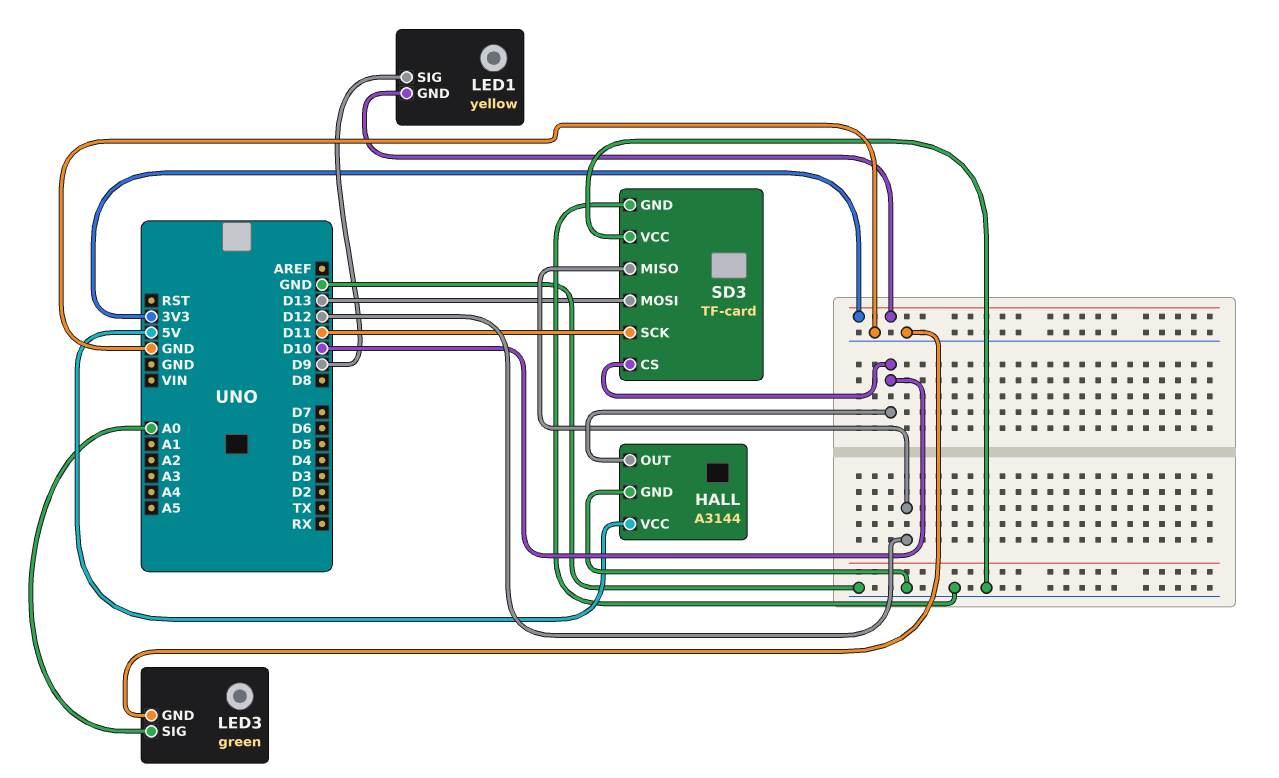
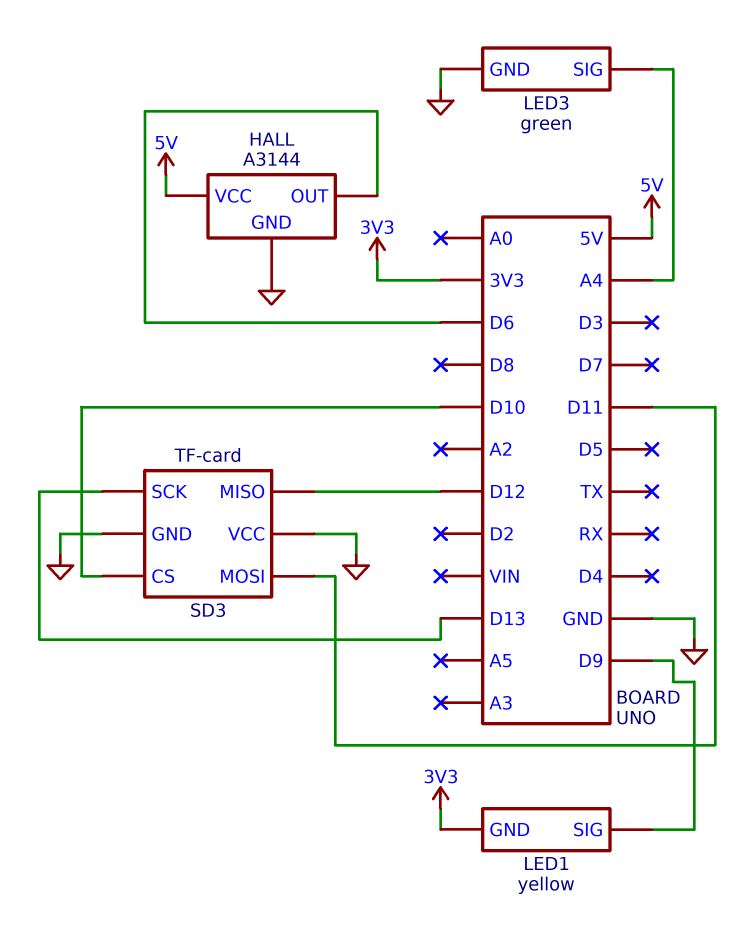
HALL pin OUT: D10 -> D6
LED3 pin SIG: A0 -> A4
SD3 pin MOSI: D13 -> D11
SD3 pin SCK: D11 -> D13

